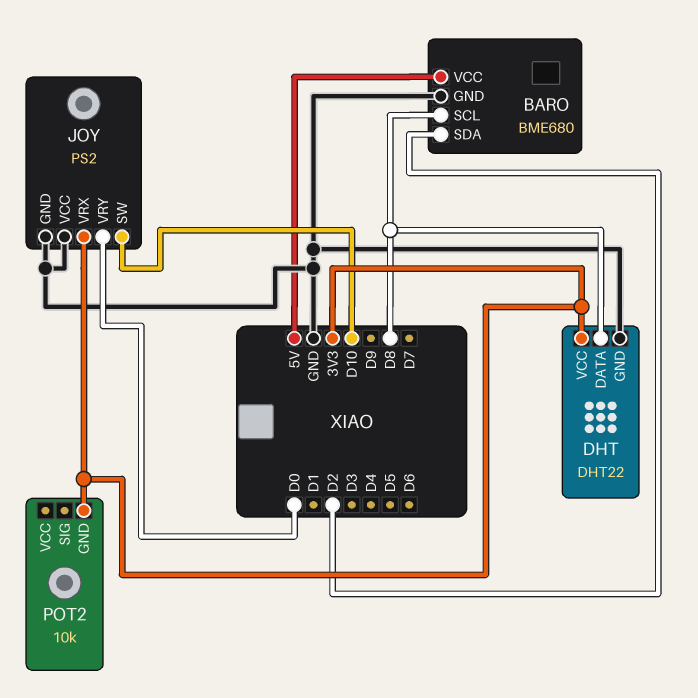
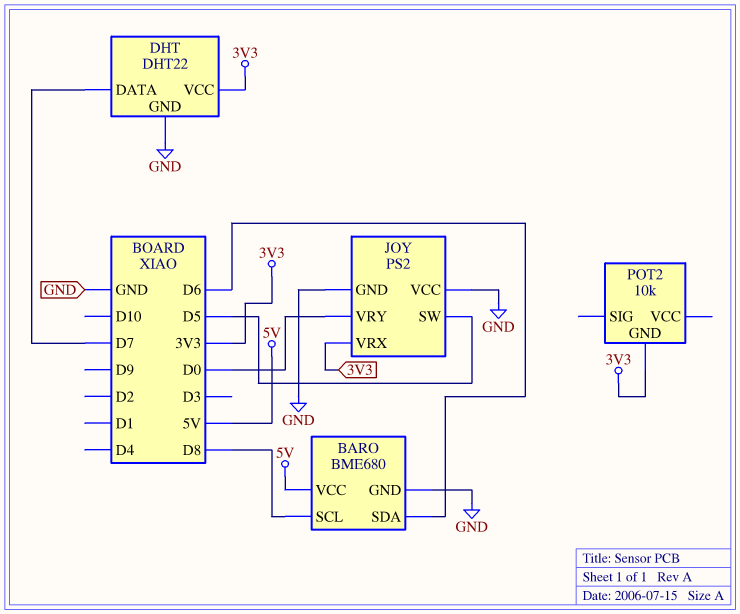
BARO pin SDA: D2 -> D6
DHT pin DATA: D8 -> D7
JOY pin SW: D10 -> D5

